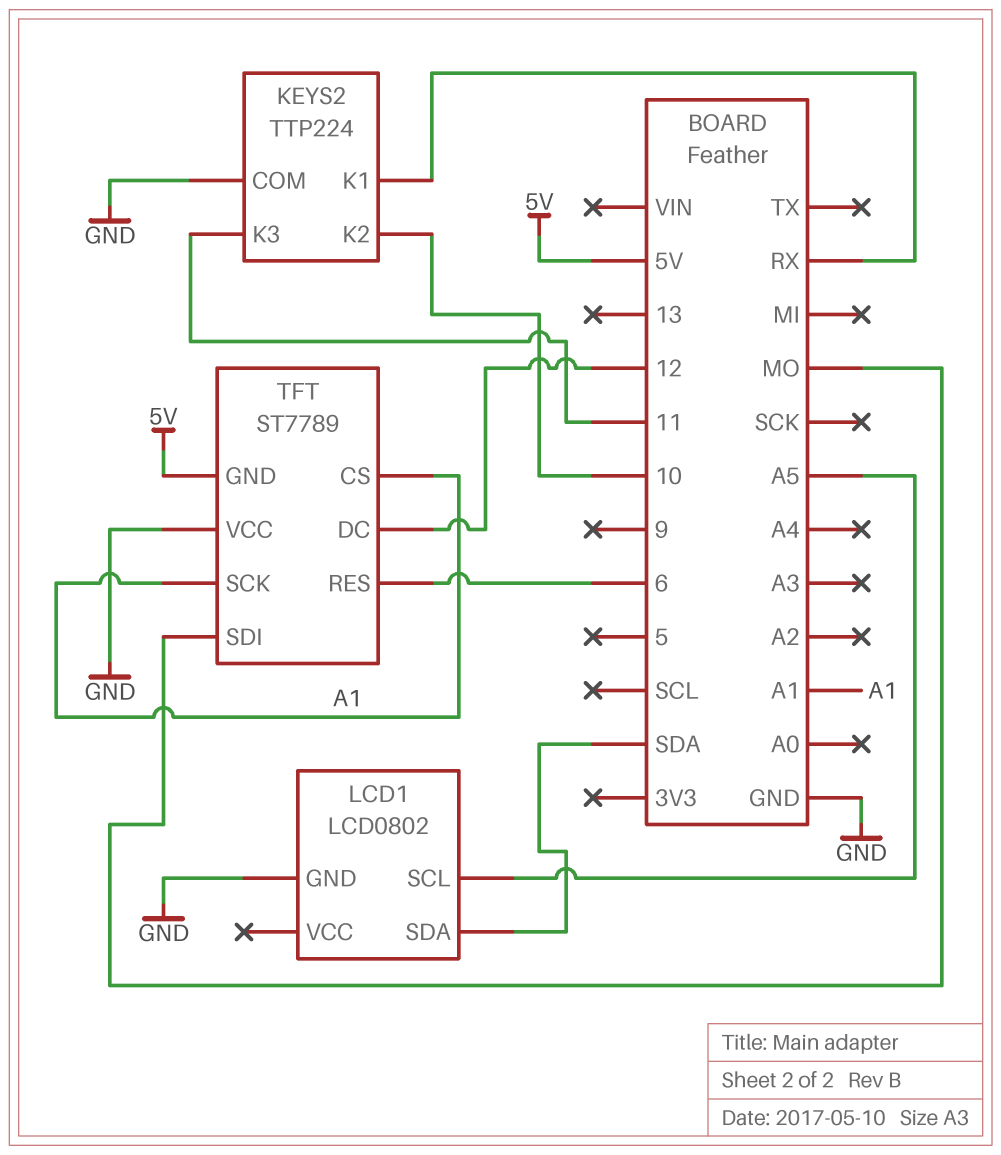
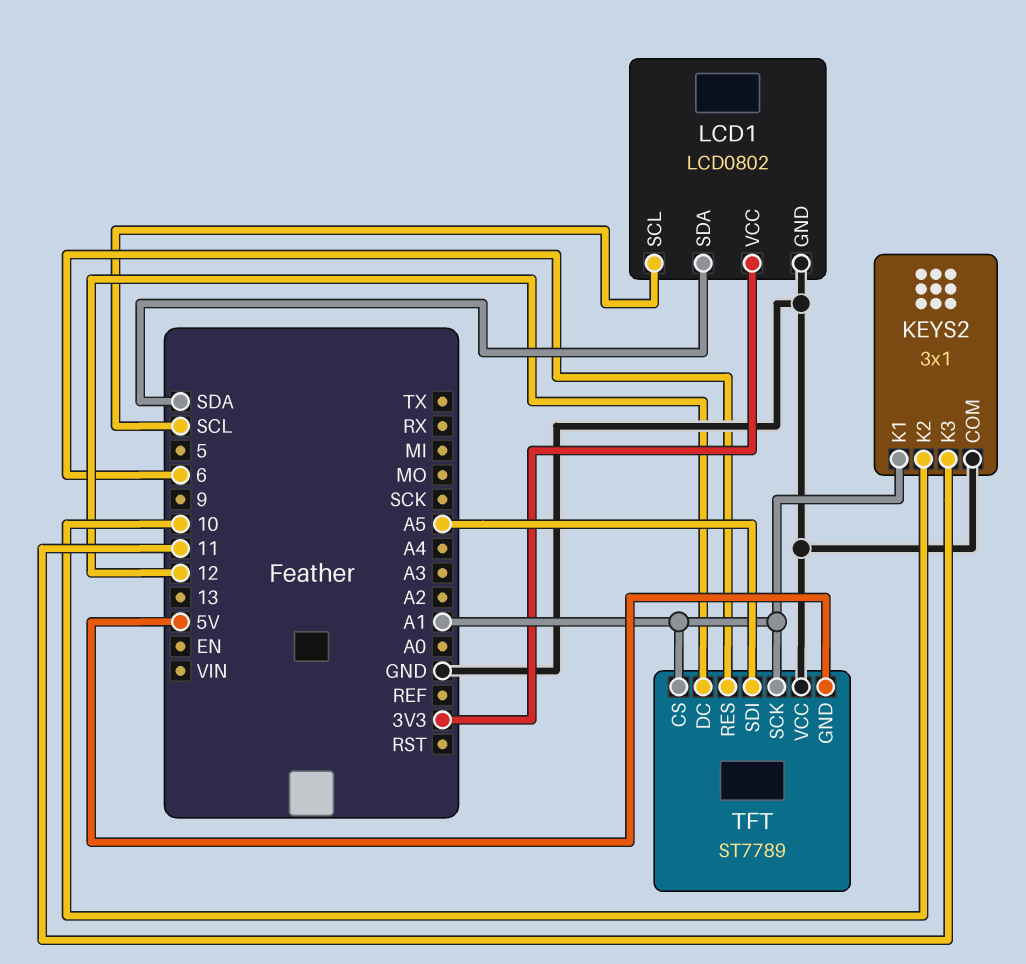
KEYS2: TTP224 -> 3x1
KEYS2 pin K1: RX -> A1
LCD1 pin SCL: A5 -> SCL
LCD1 pin VCC: none -> 3V3
TFT pin SDI: MO -> A5

